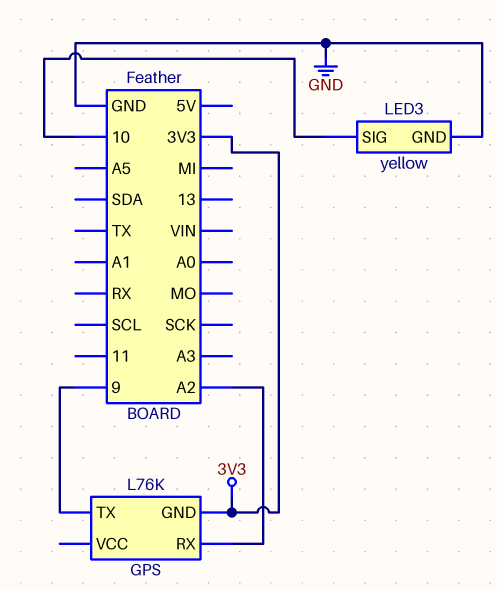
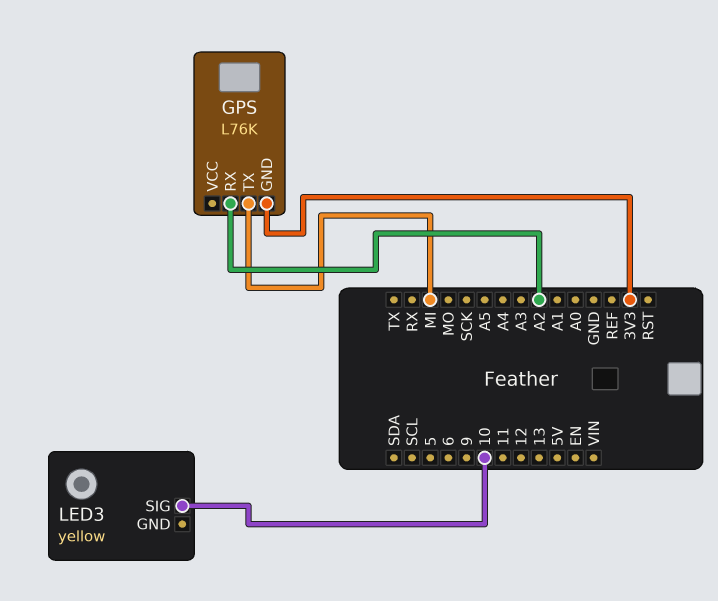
GPS pin TX: 9 -> MI
LED3 pin GND: GND -> none

